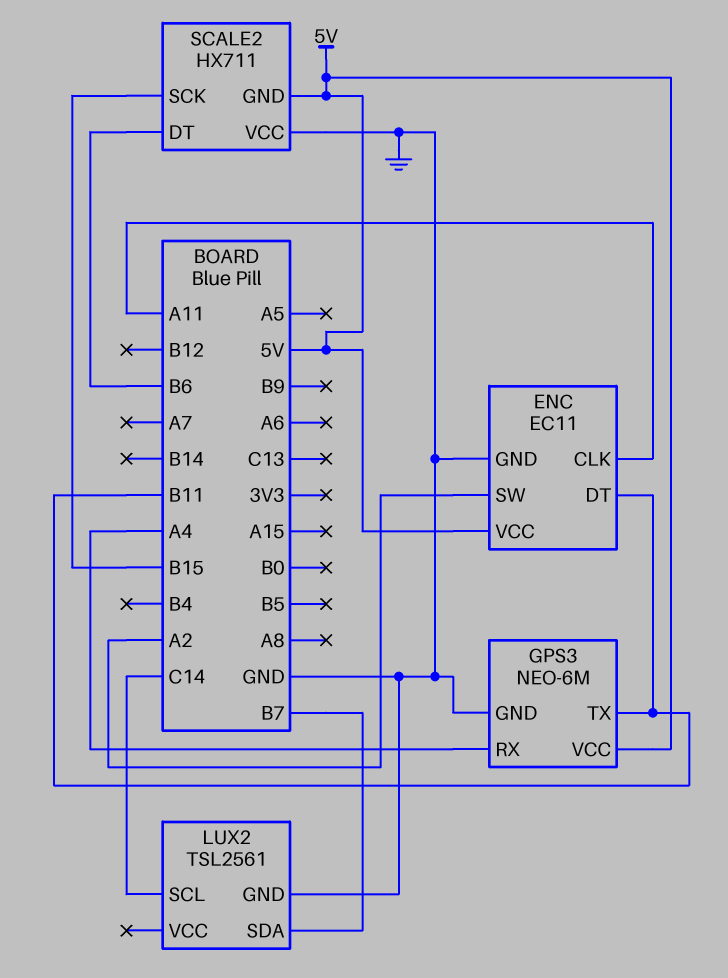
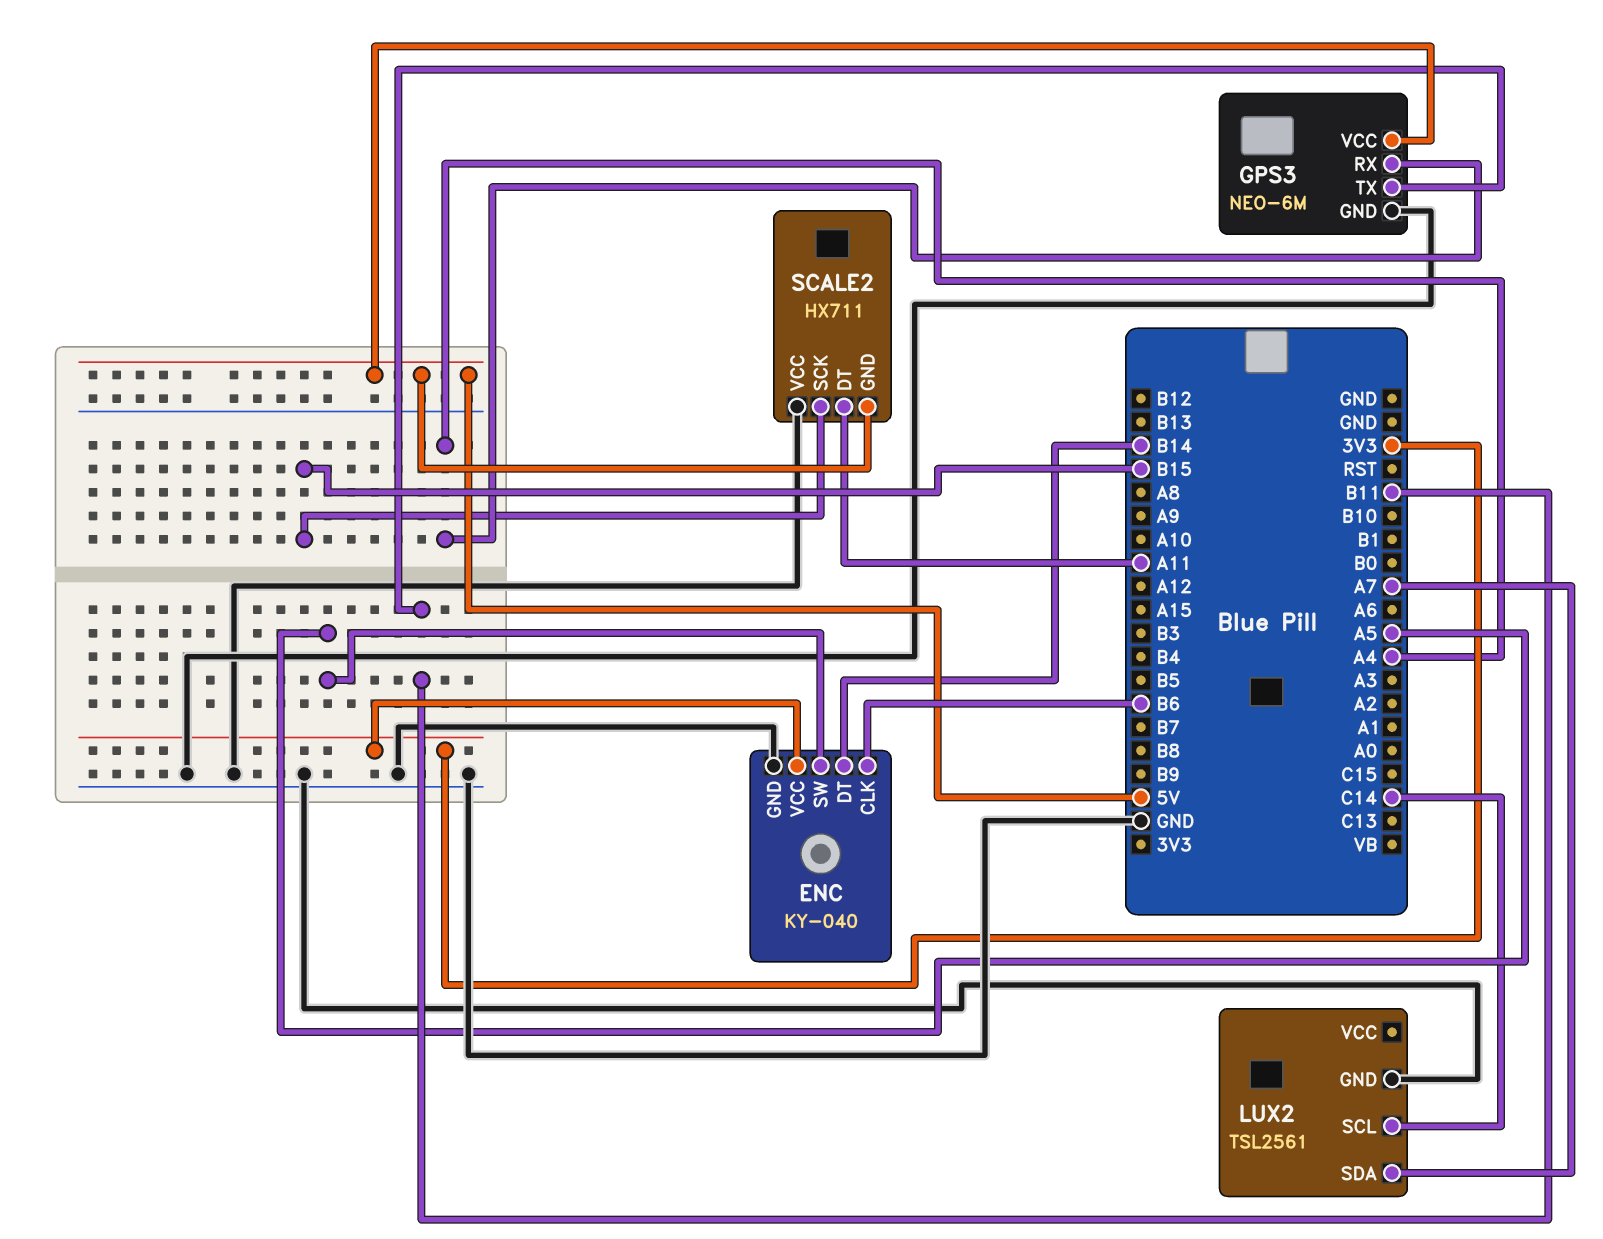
ENC: EC11 -> KY-040
ENC pin CLK: A11 -> B6
ENC pin DT: B11 -> B14
ENC pin SW: A2 -> A5
ENC pin VCC: 5V -> 3V3
LUX2 pin SDA: B7 -> A7
SCALE2 pin DT: B6 -> A11

